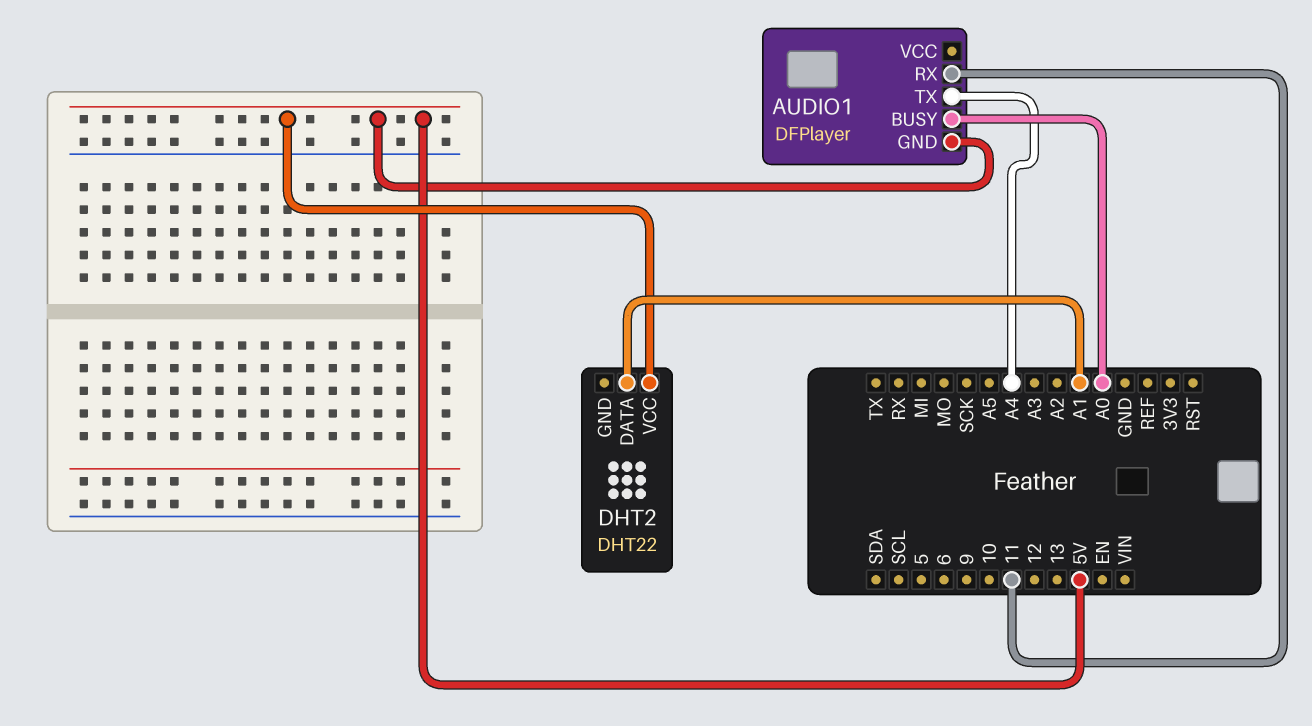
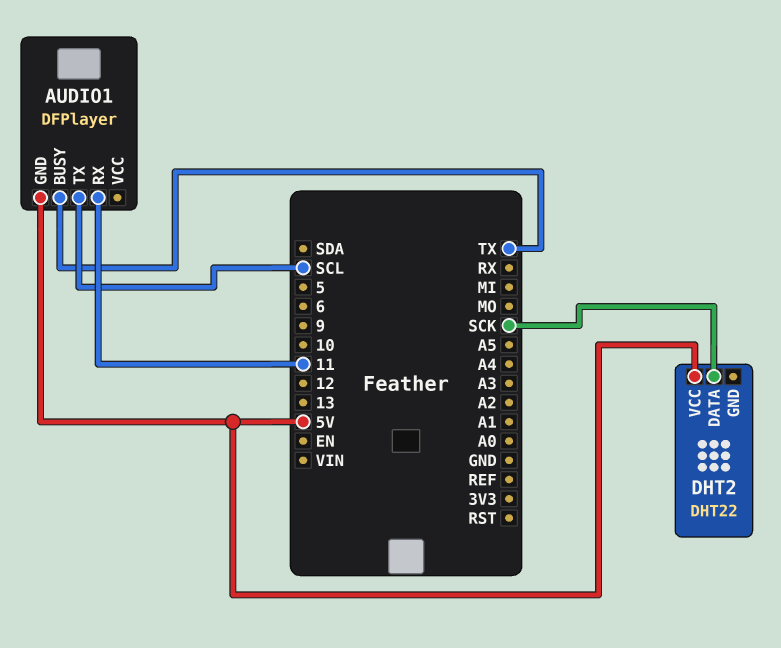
AUDIO1 pin BUSY: A0 -> TX
AUDIO1 pin TX: A4 -> SCL
DHT2 pin DATA: A1 -> SCK

